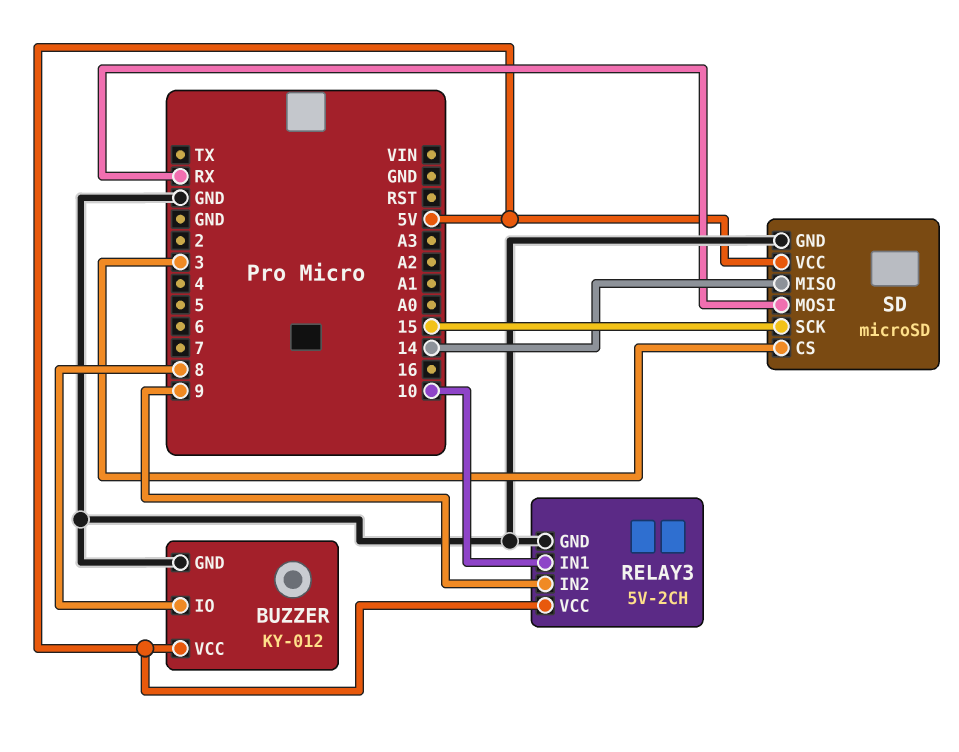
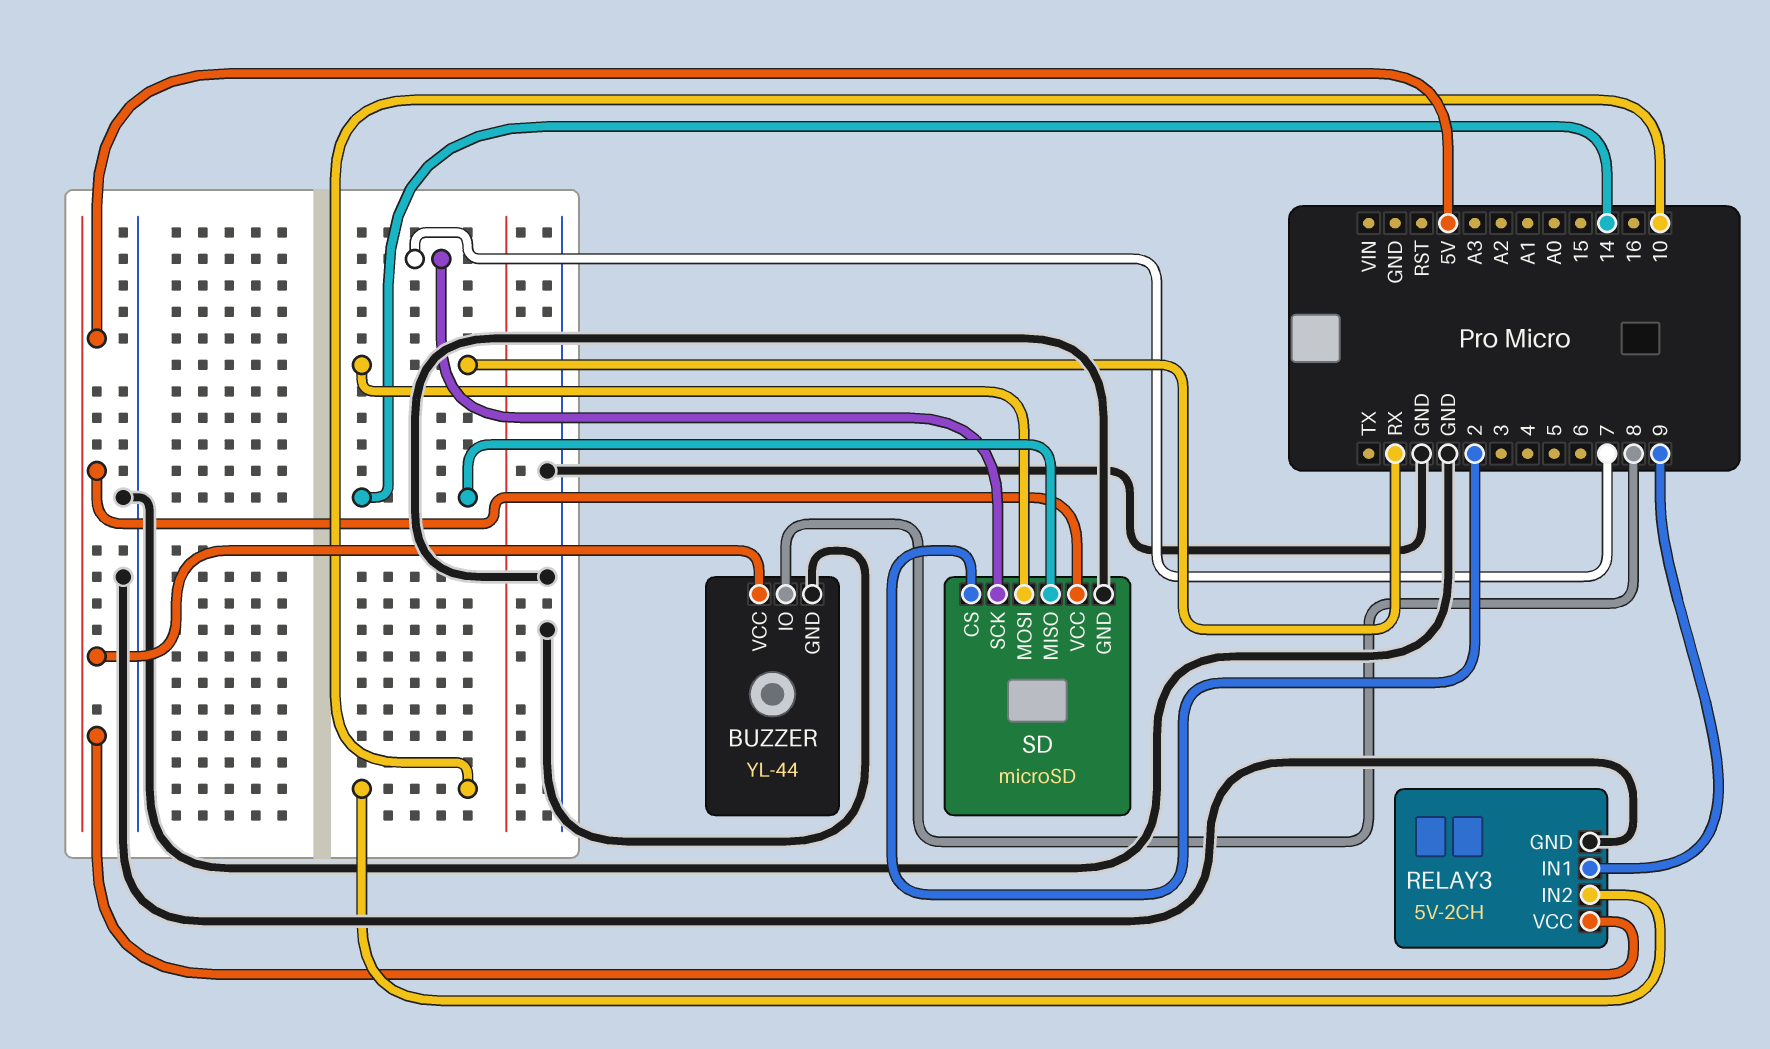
BUZZER: KY-012 -> YL-44
RELAY3 pin IN1: 10 -> 9
RELAY3 pin IN2: 9 -> 10
SD pin CS: 3 -> 2
SD pin SCK: 15 -> 7

